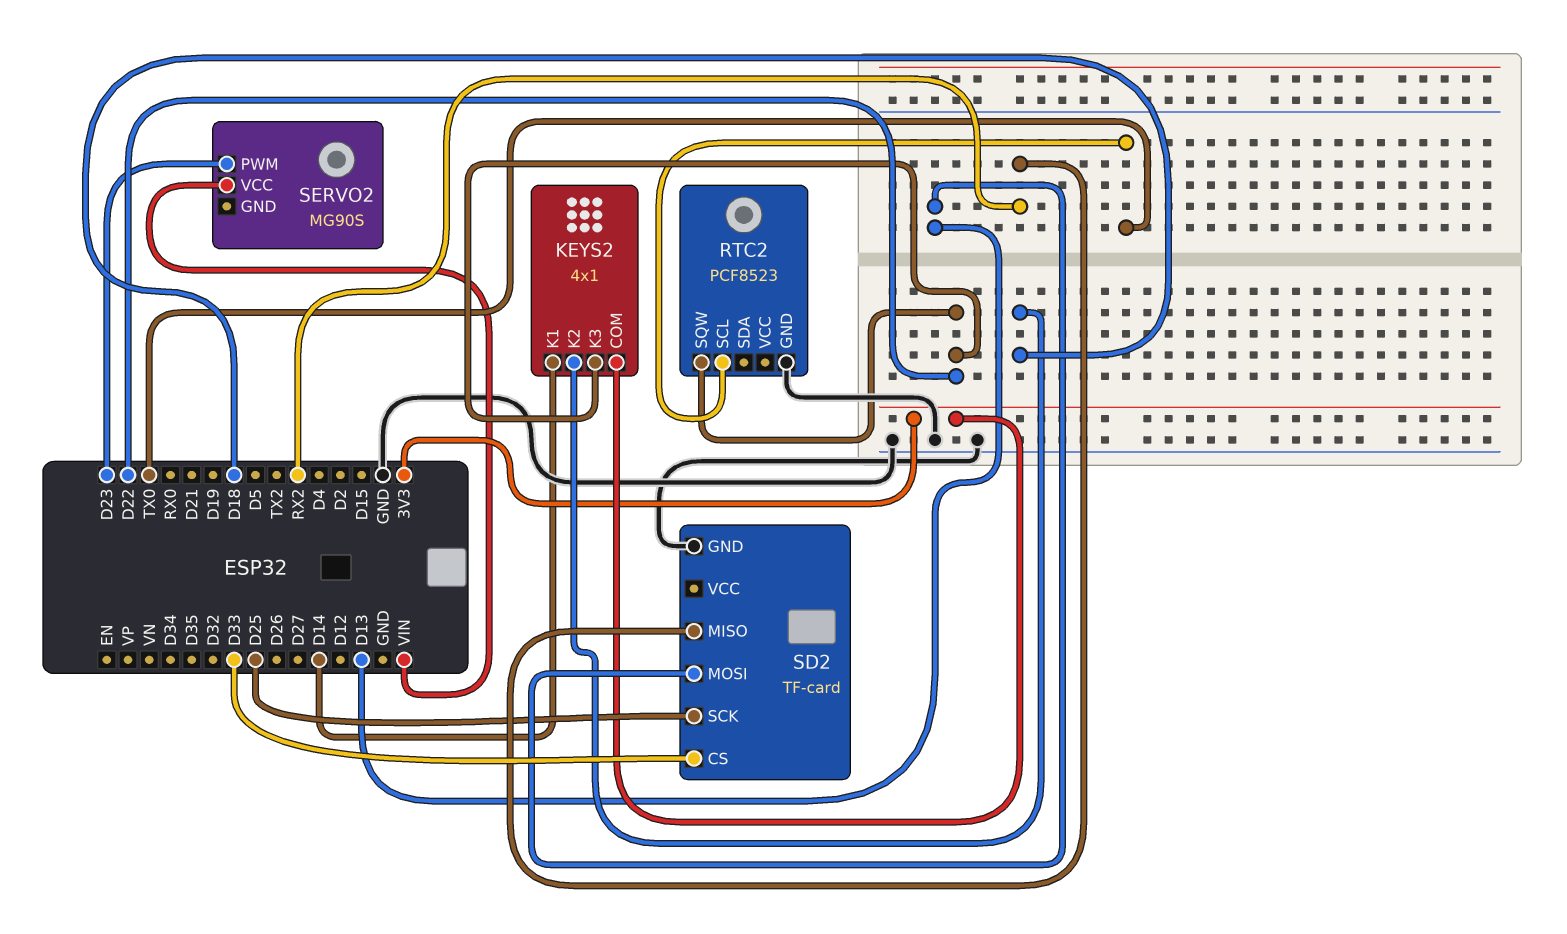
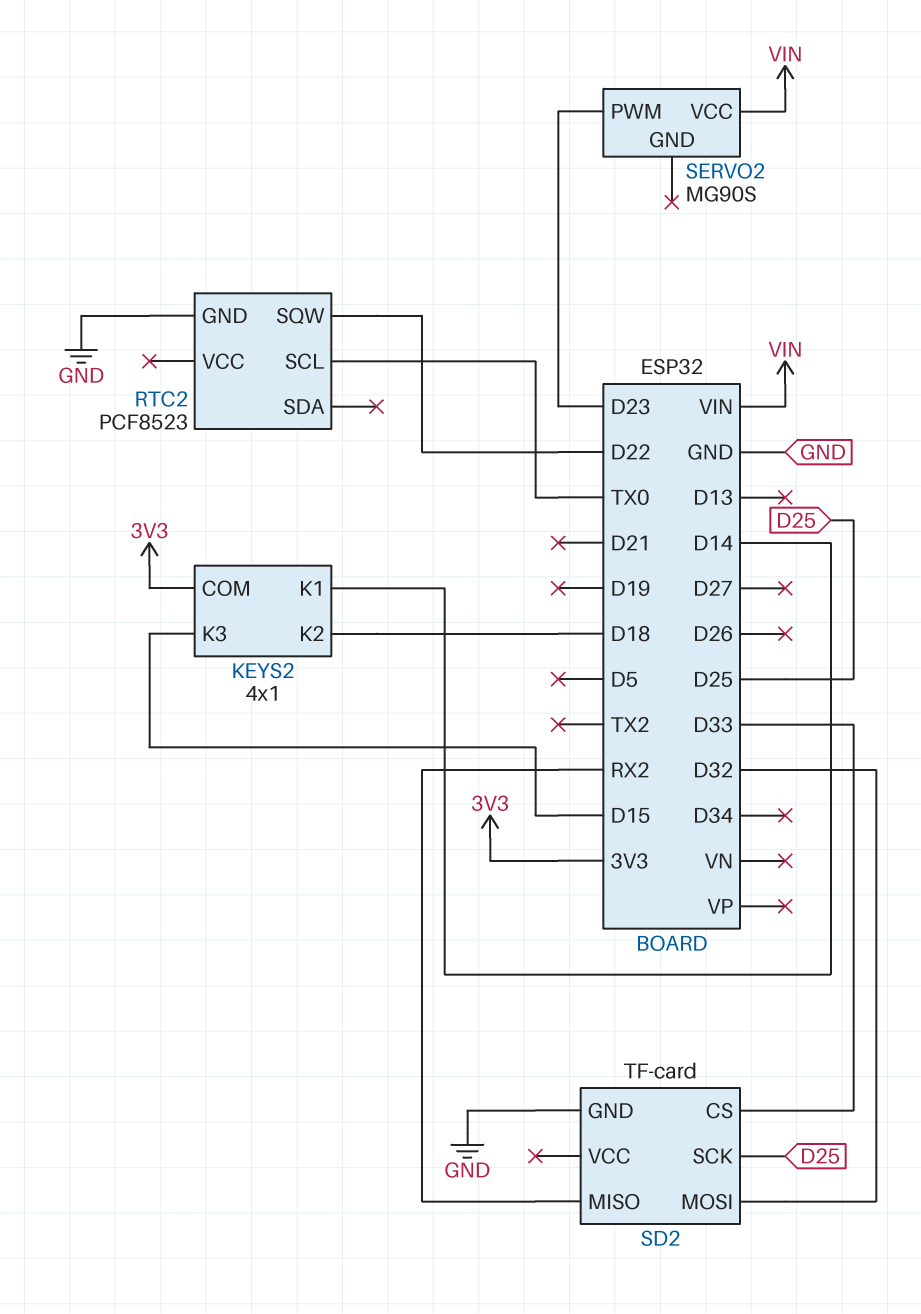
KEYS2 pin K3: D22 -> D15
SD2 pin MOSI: D13 -> D32

